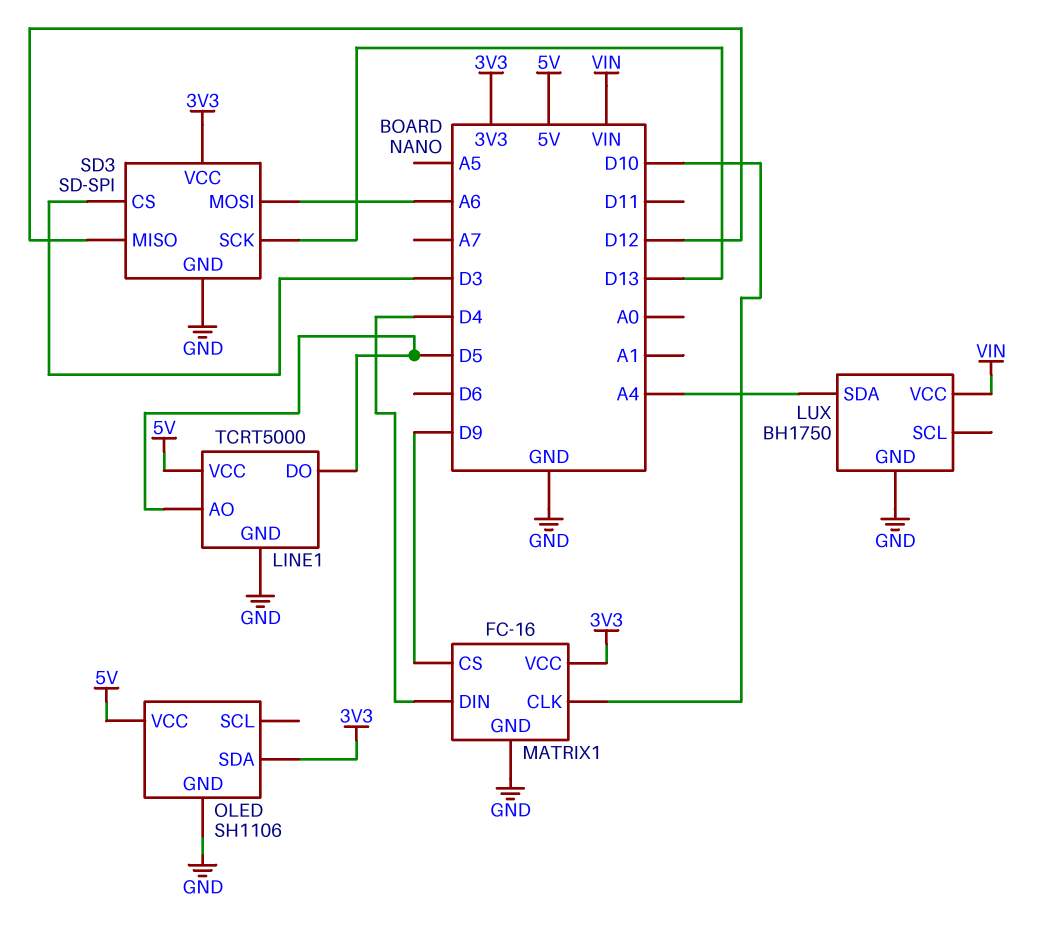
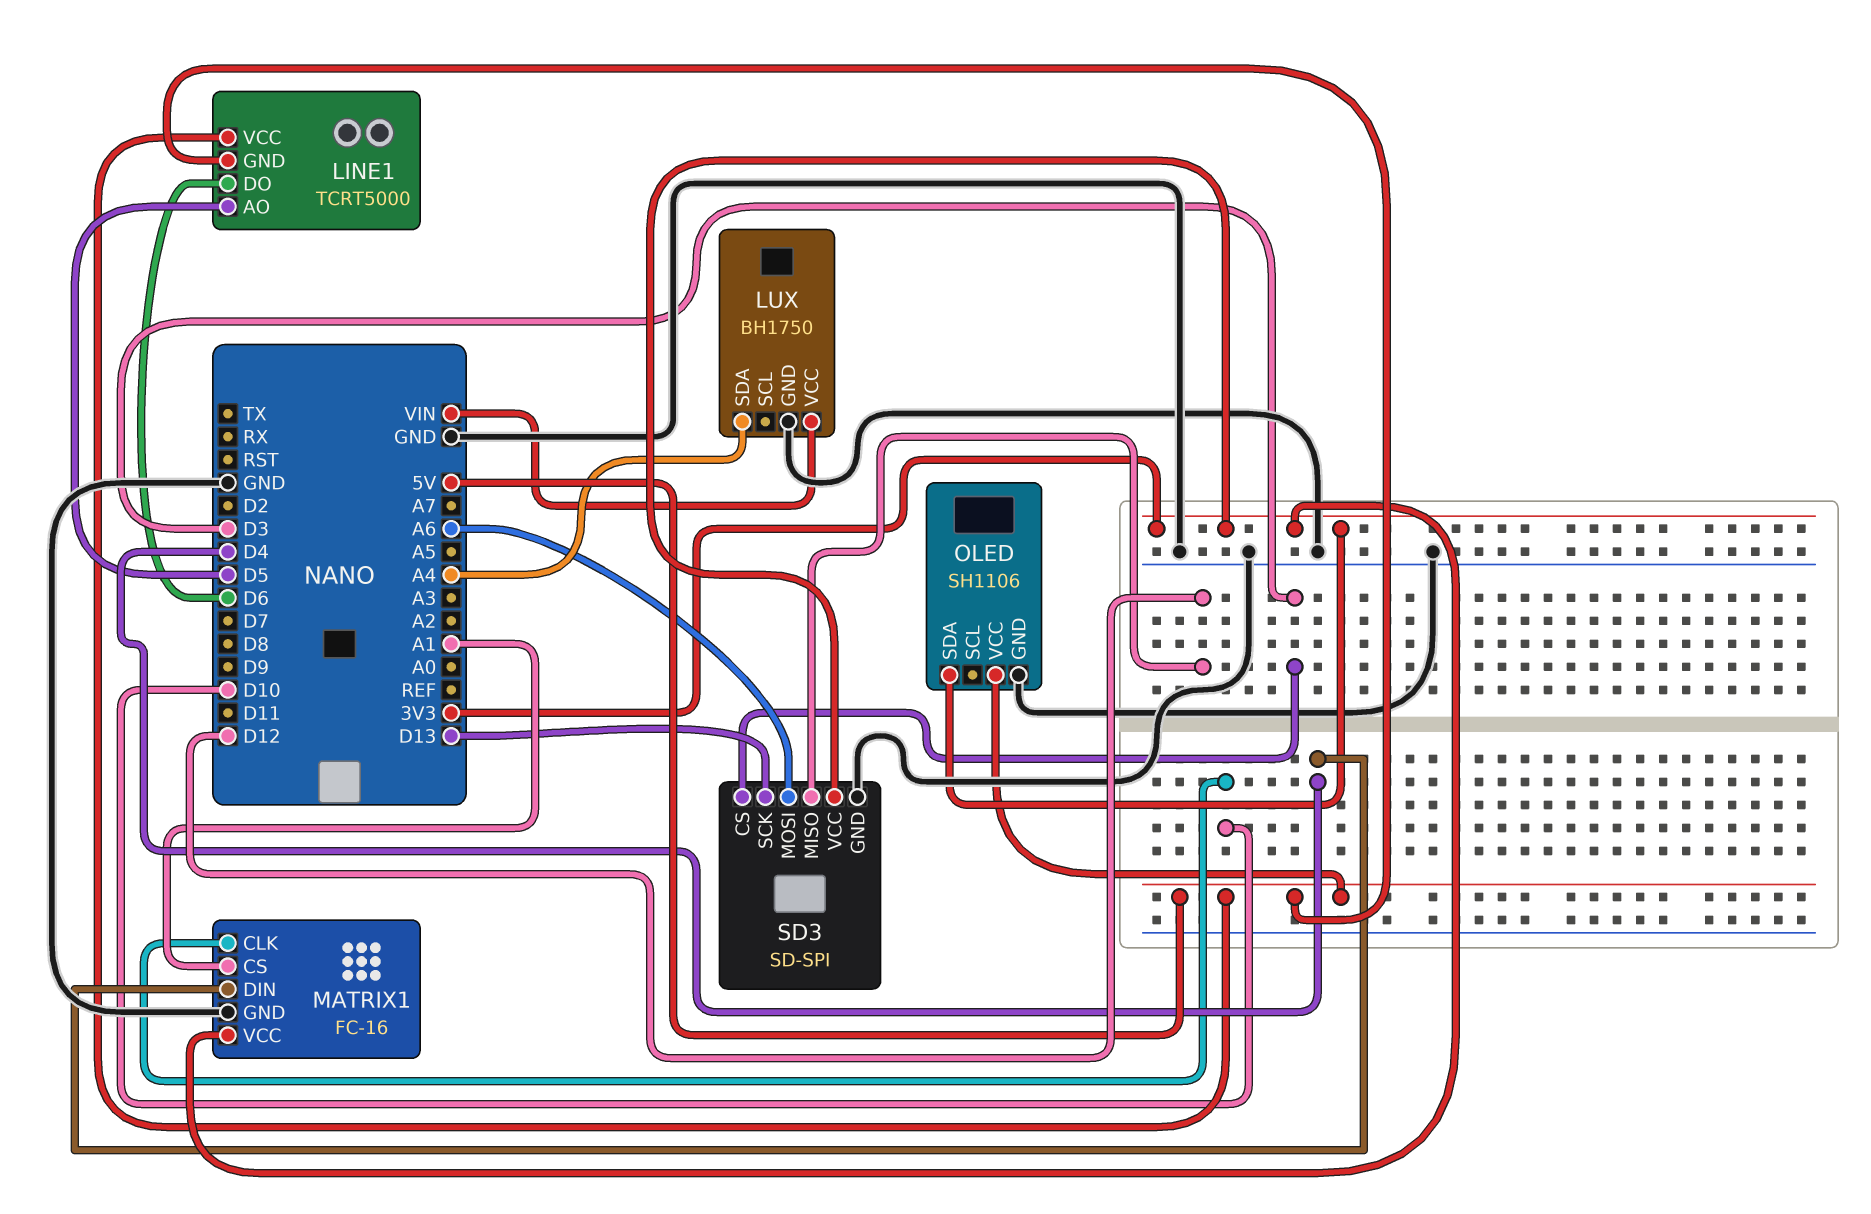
LINE1 pin DO: D5 -> D6
LINE1 pin GND: GND -> 5V
MATRIX1 pin CS: D9 -> A1

